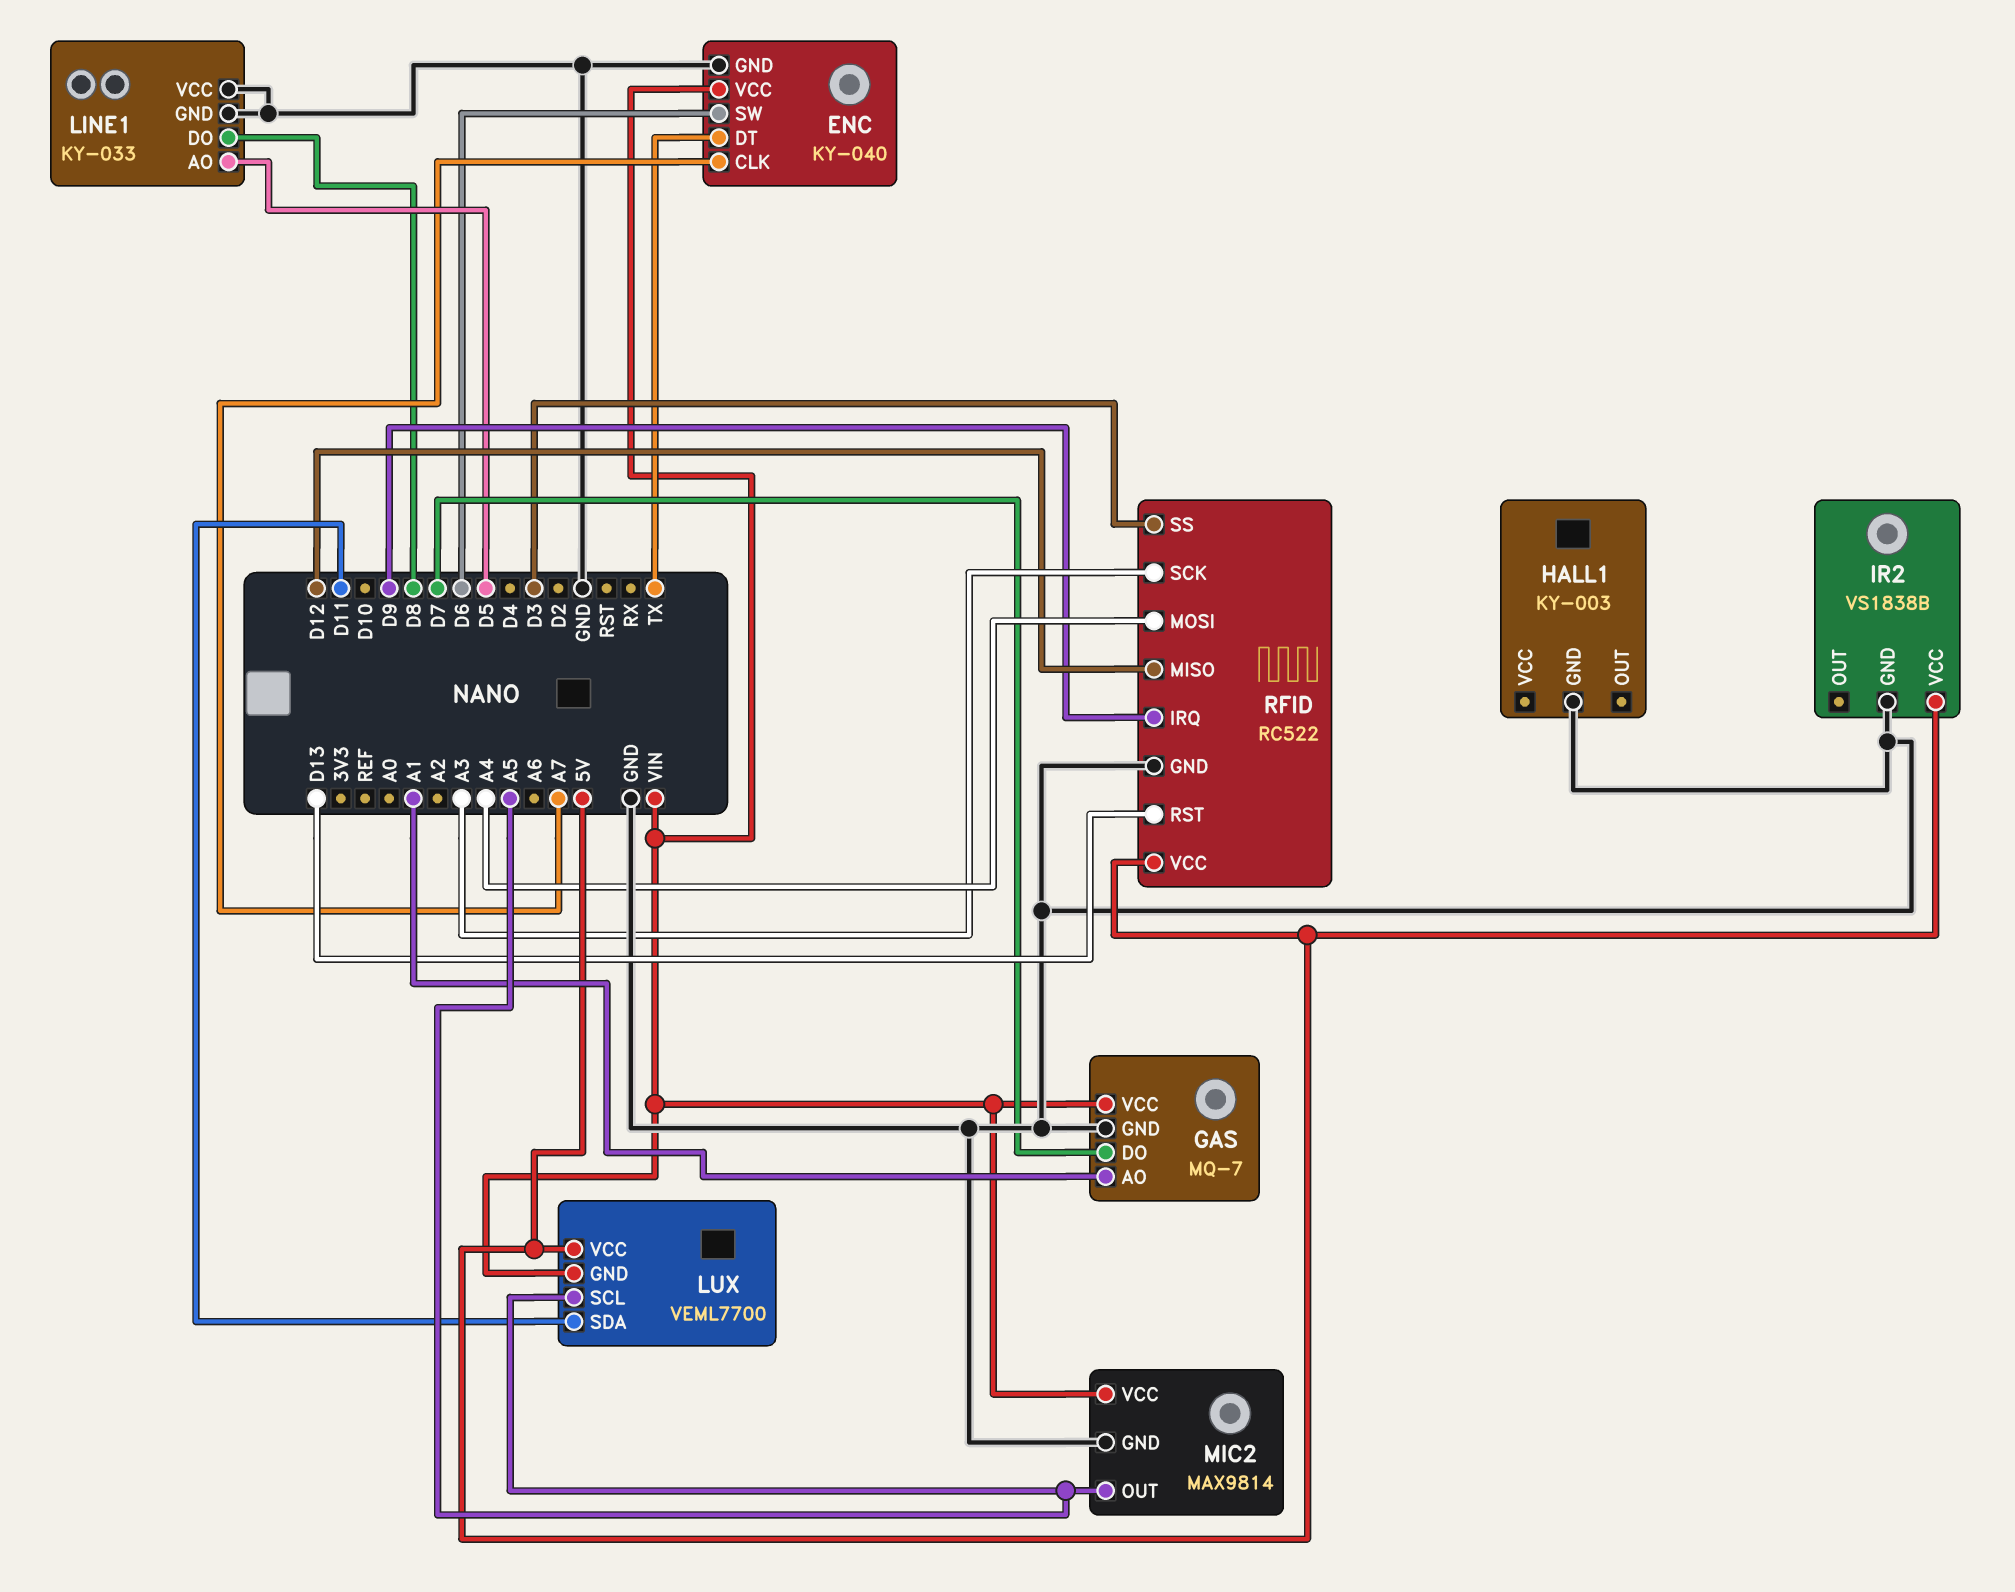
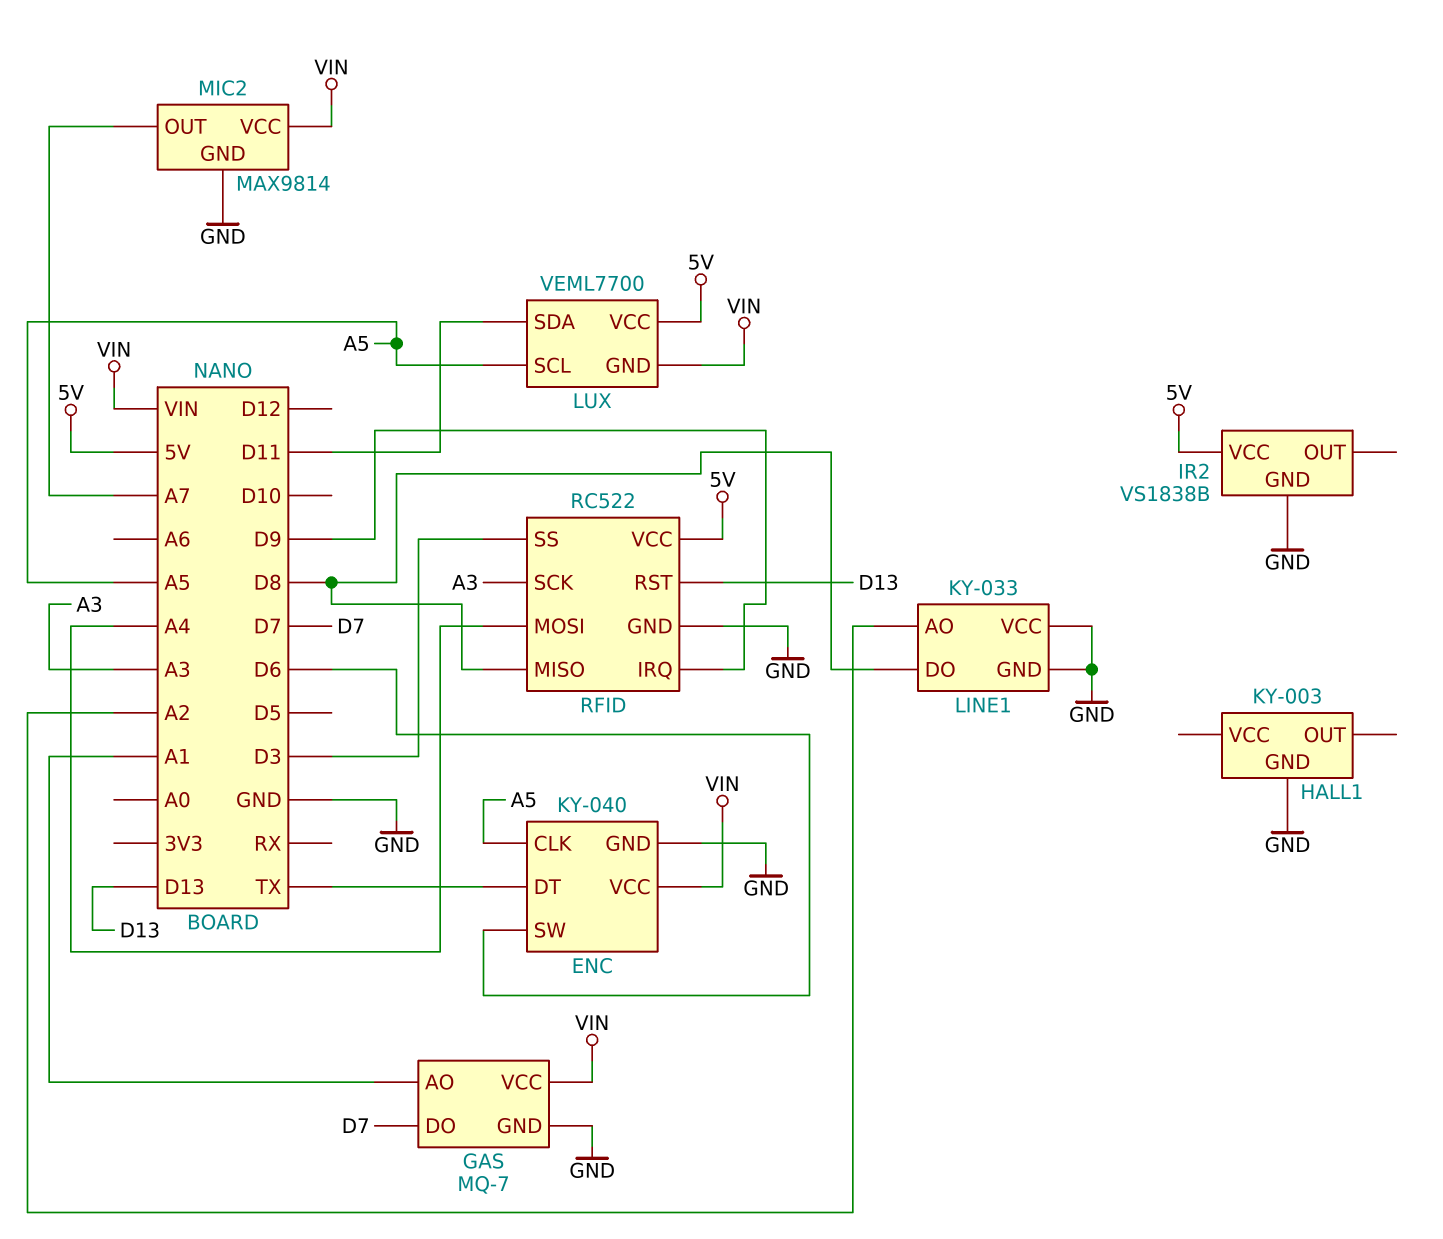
ENC pin CLK: A7 -> A5
LINE1 pin AO: D5 -> A2
MIC2 pin OUT: A5 -> A7
RFID pin MISO: D12 -> D8

